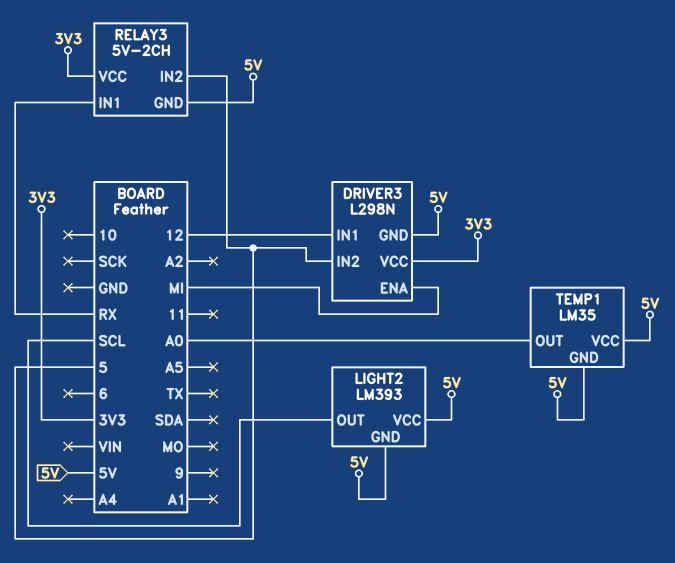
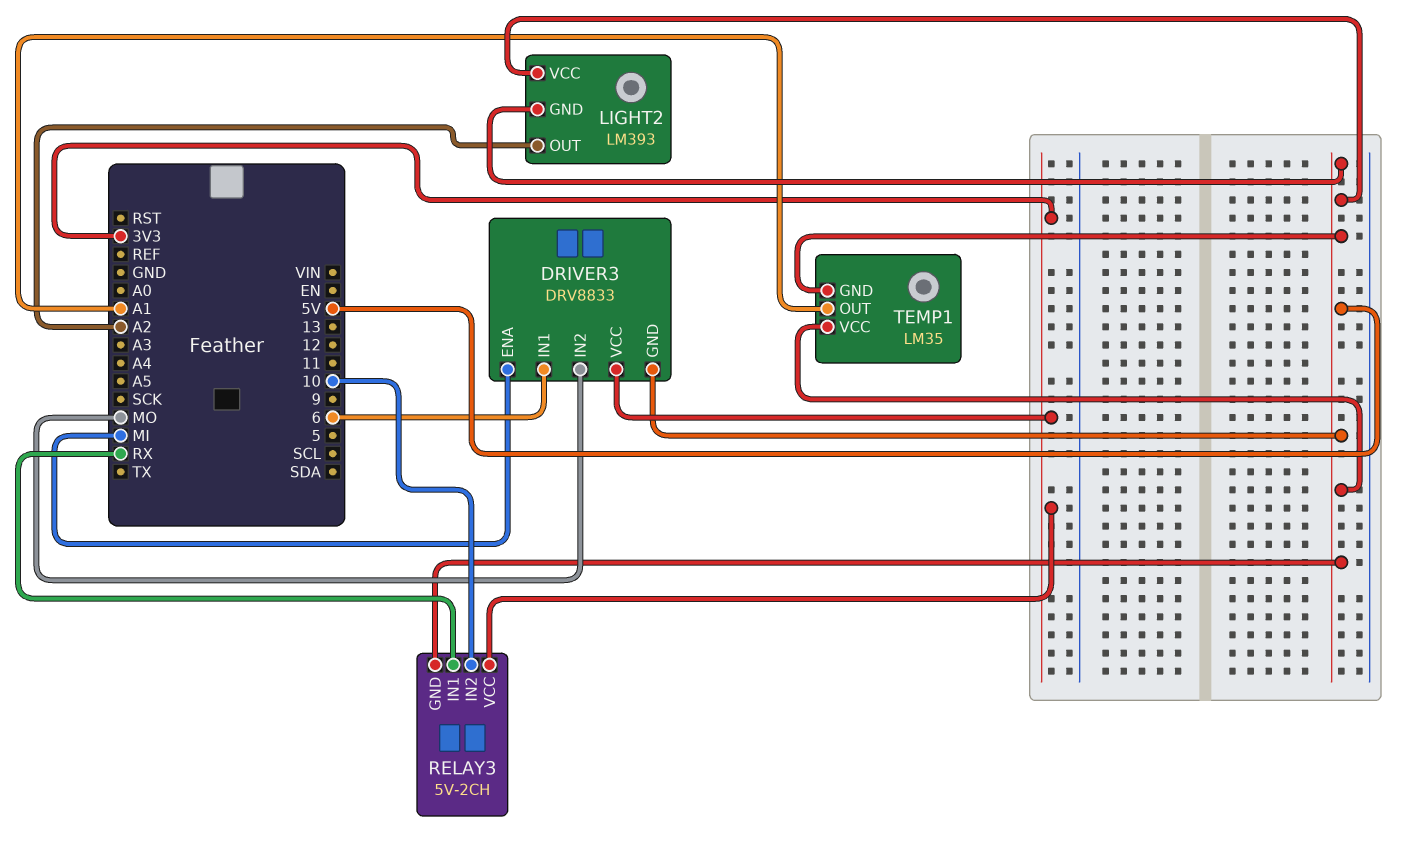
DRIVER3: L298N -> DRV8833
DRIVER3 pin IN1: 12 -> 6
DRIVER3 pin IN2: 5 -> MO
LIGHT2 pin OUT: SCL -> A2
RELAY3 pin IN2: 5 -> 10
TEMP1 pin OUT: A0 -> A1

